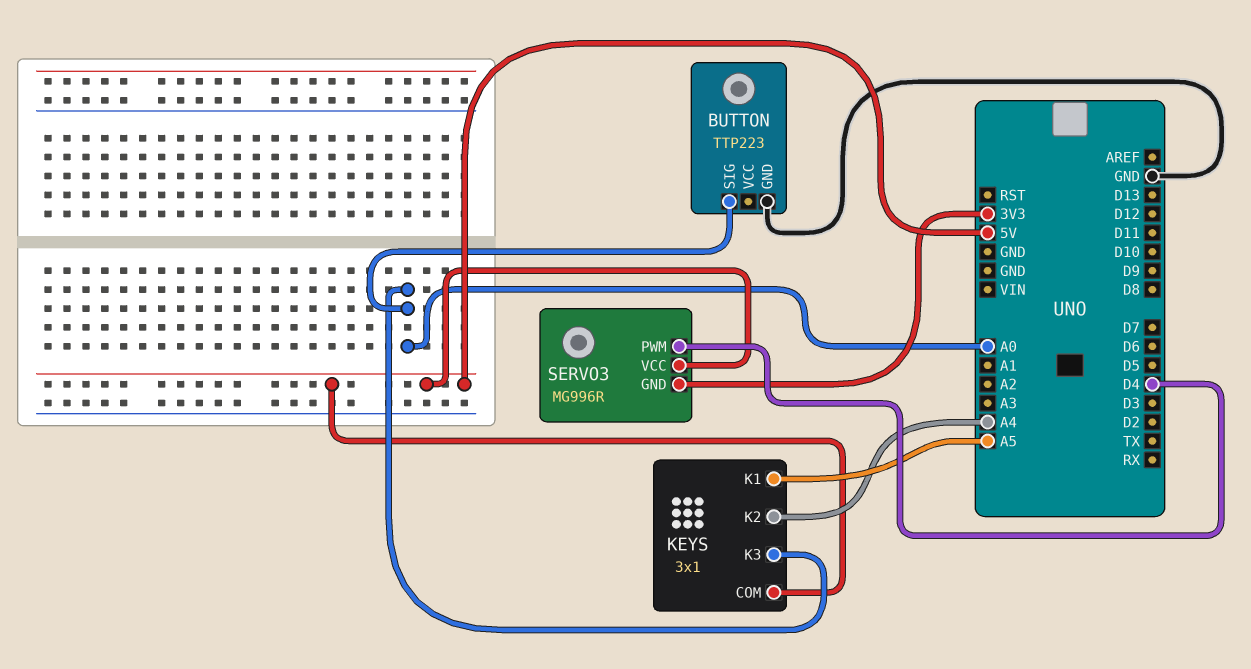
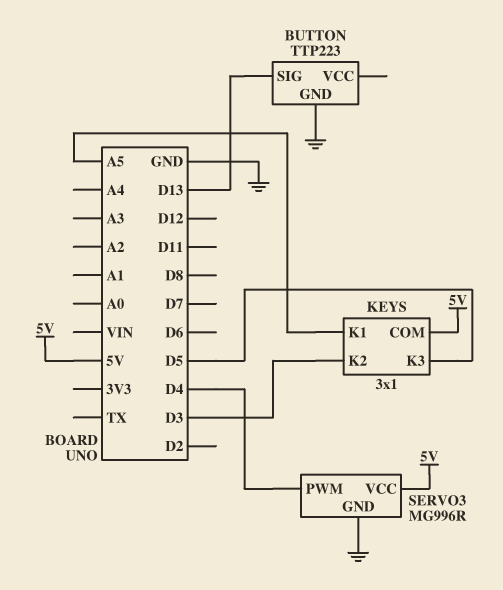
BUTTON pin SIG: A0 -> D13
KEYS pin K2: A4 -> D3
KEYS pin K3: A0 -> D5
SERVO3 pin GND: 3V3 -> GND

